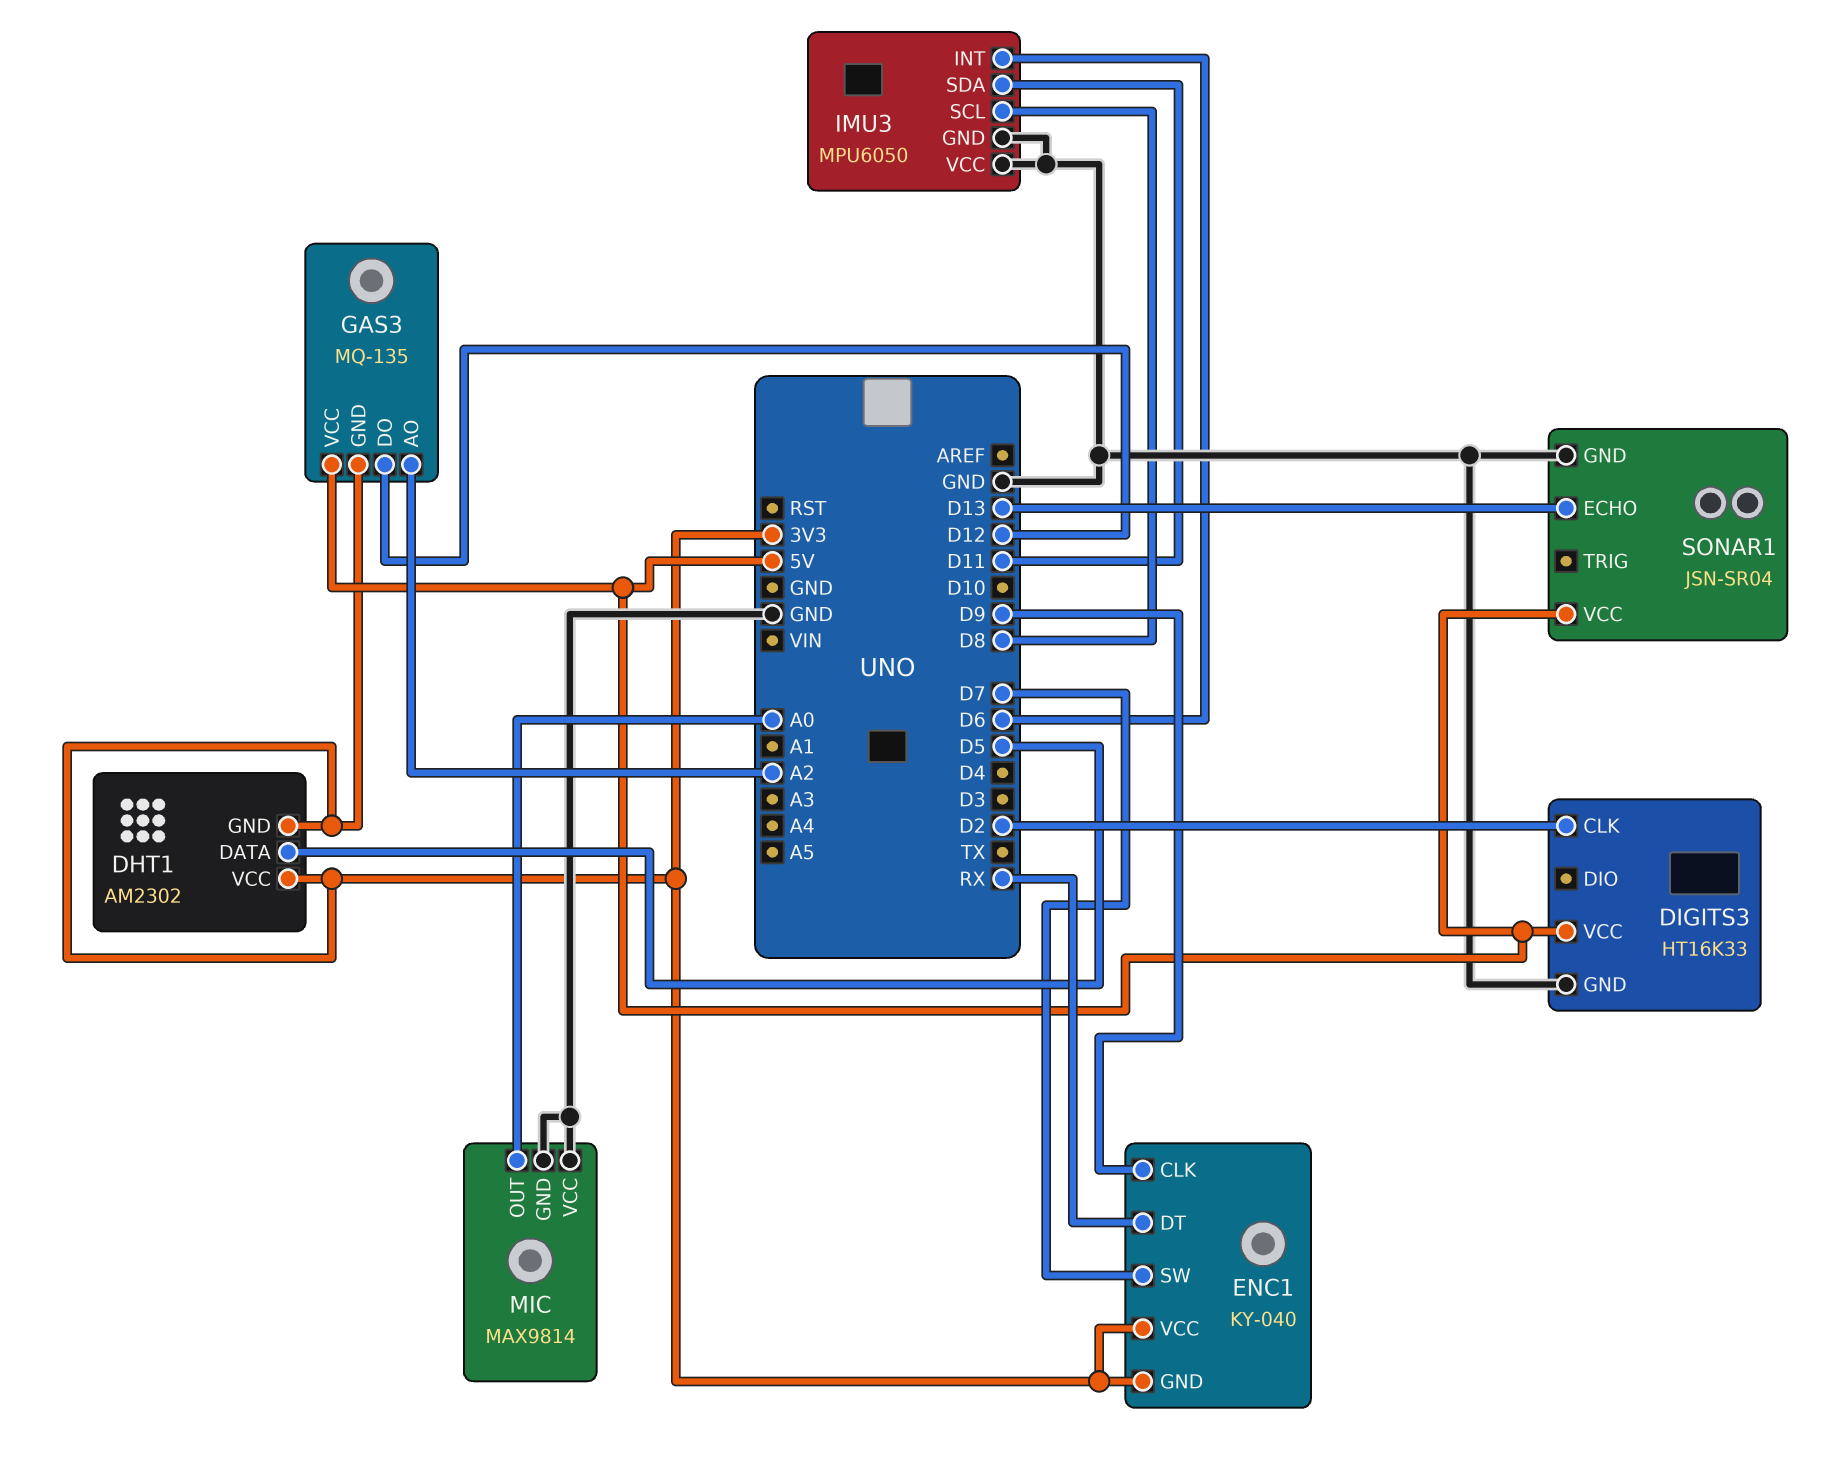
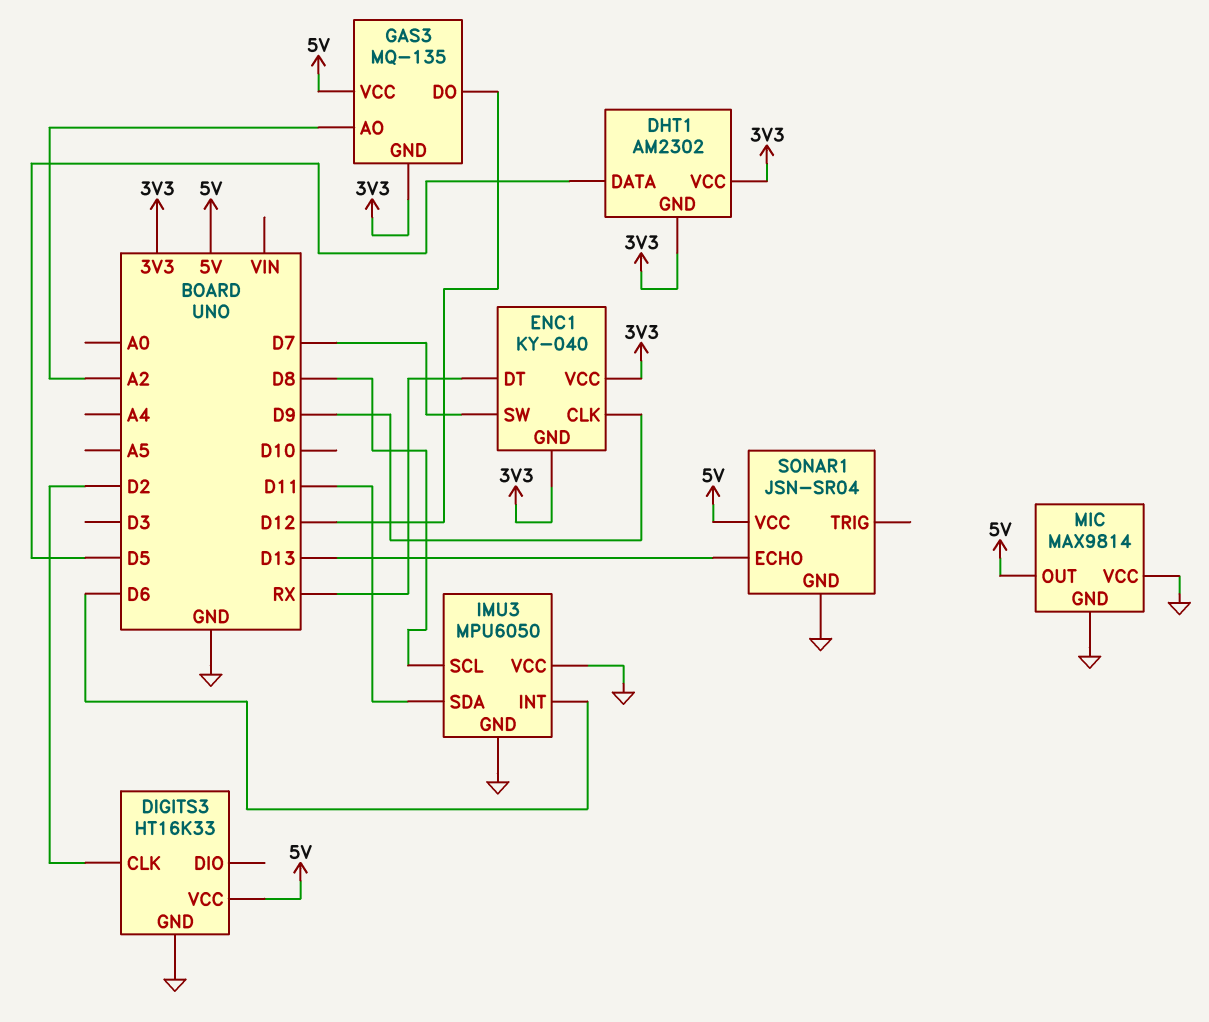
MIC pin OUT: A0 -> 5V

